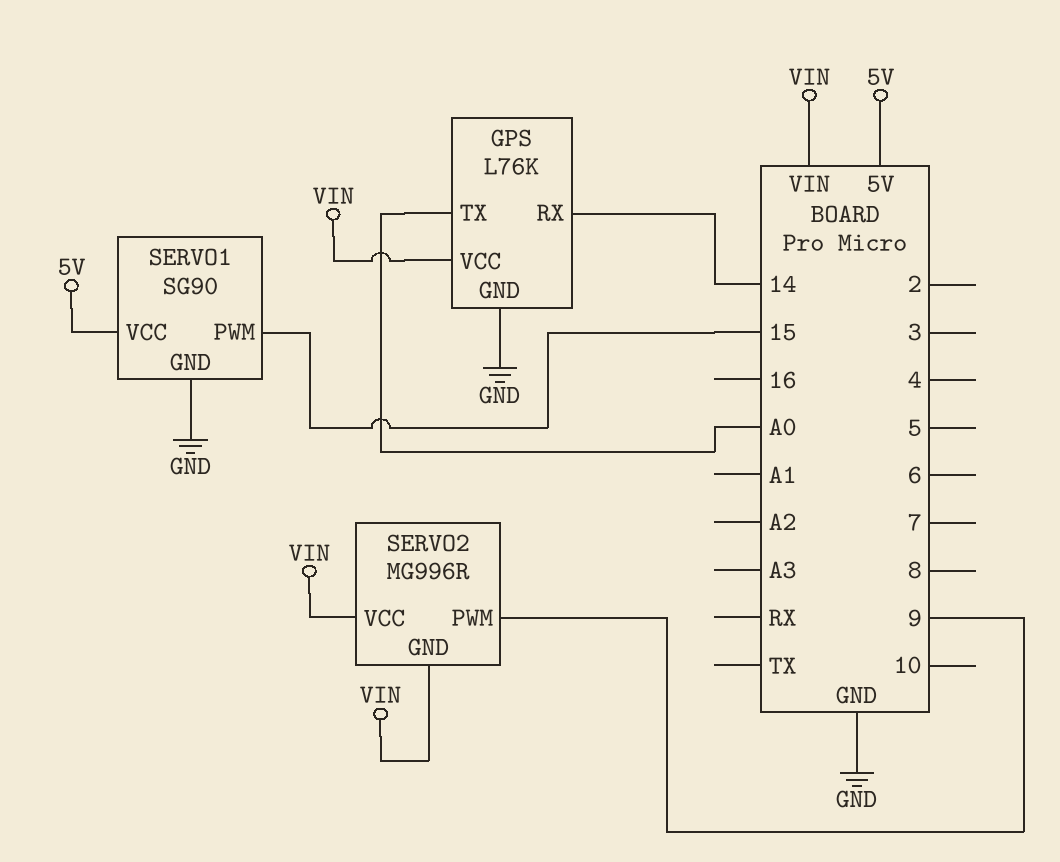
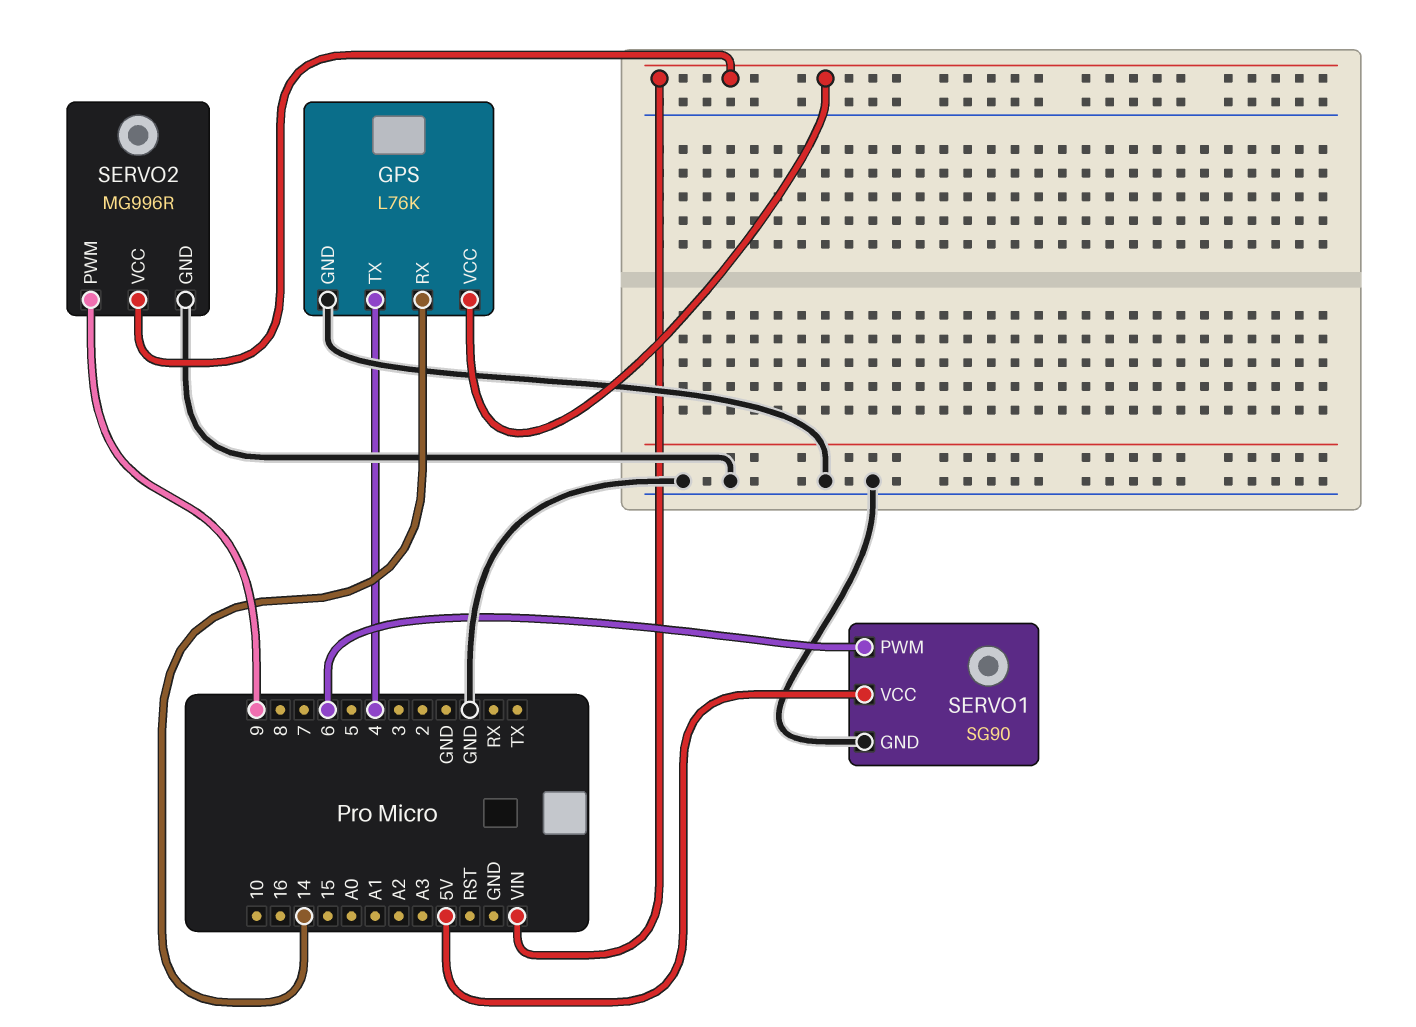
GPS pin TX: A0 -> 4
SERVO1 pin PWM: 15 -> 6
SERVO2 pin GND: VIN -> GND

